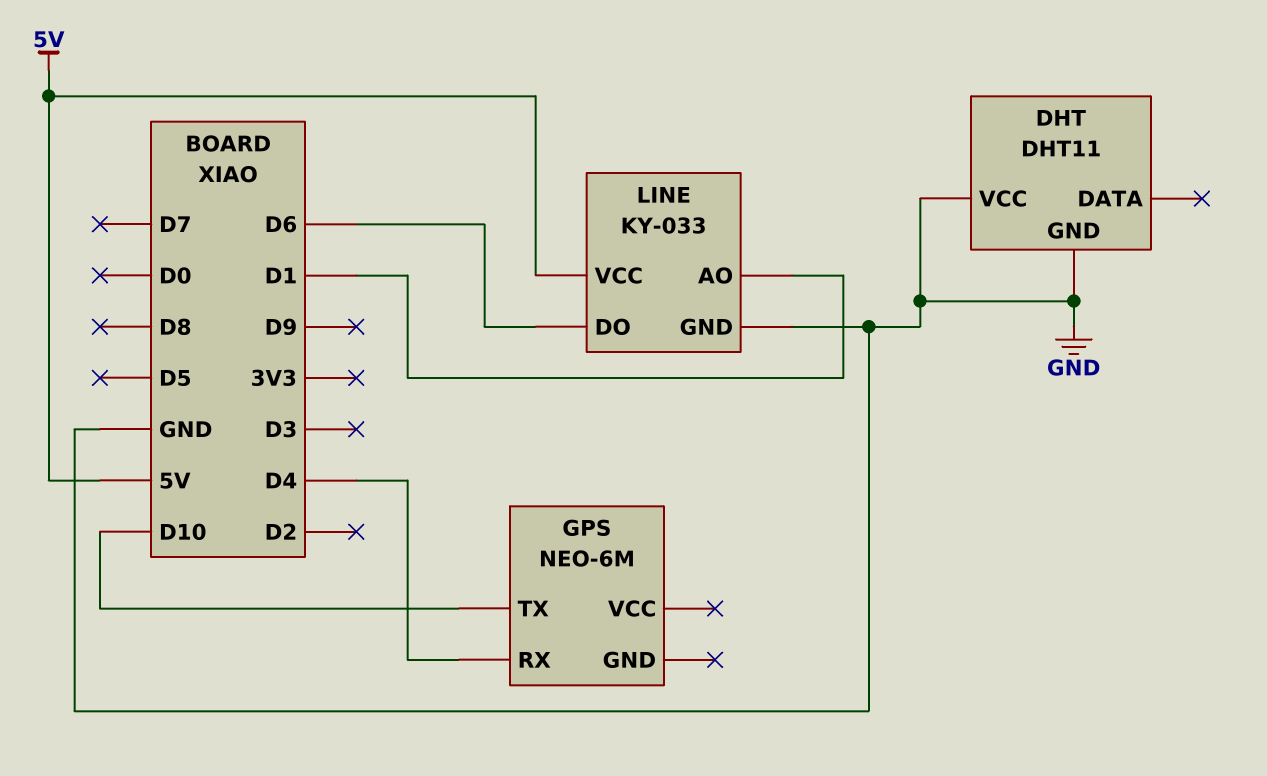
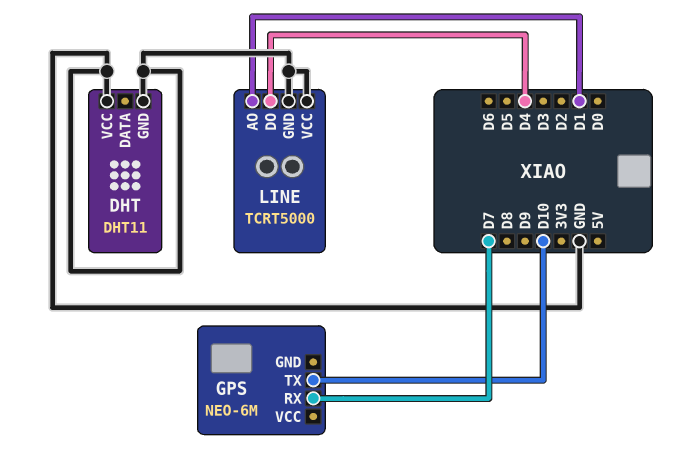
GPS pin RX: D4 -> D7
LINE: KY-033 -> TCRT5000
LINE pin DO: D6 -> D4
LINE pin VCC: 5V -> GND

